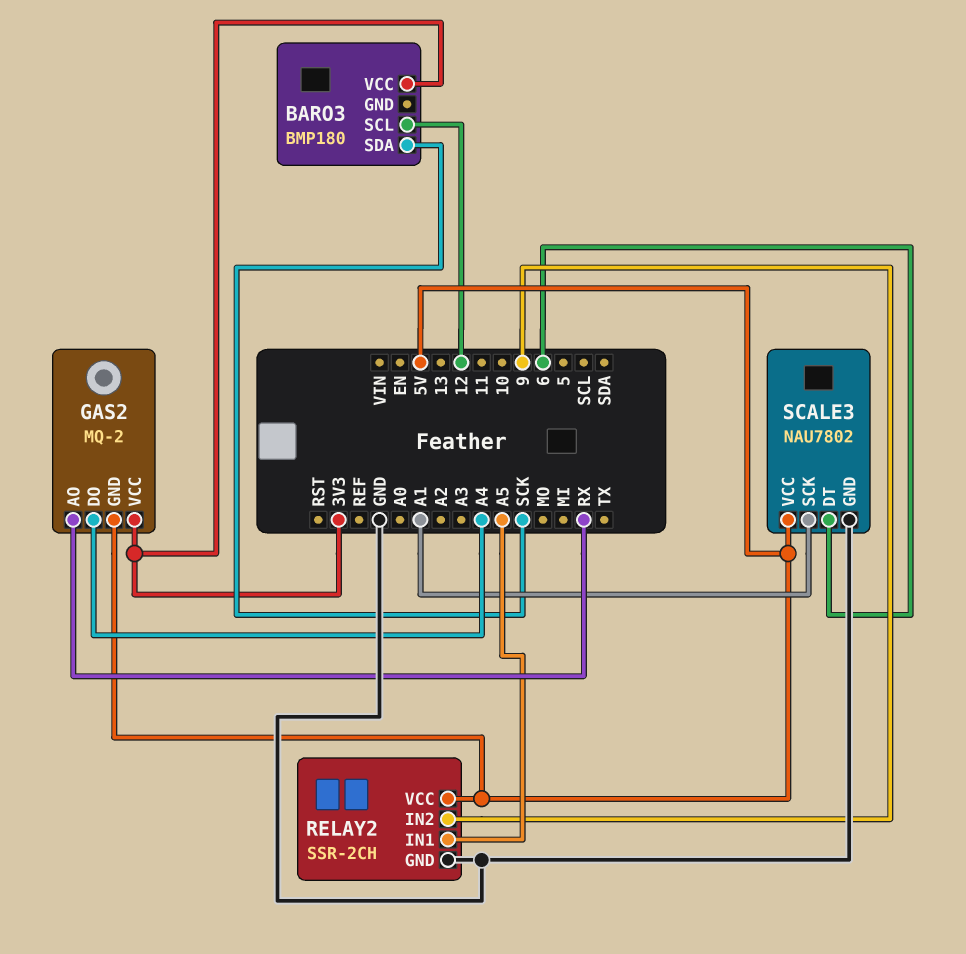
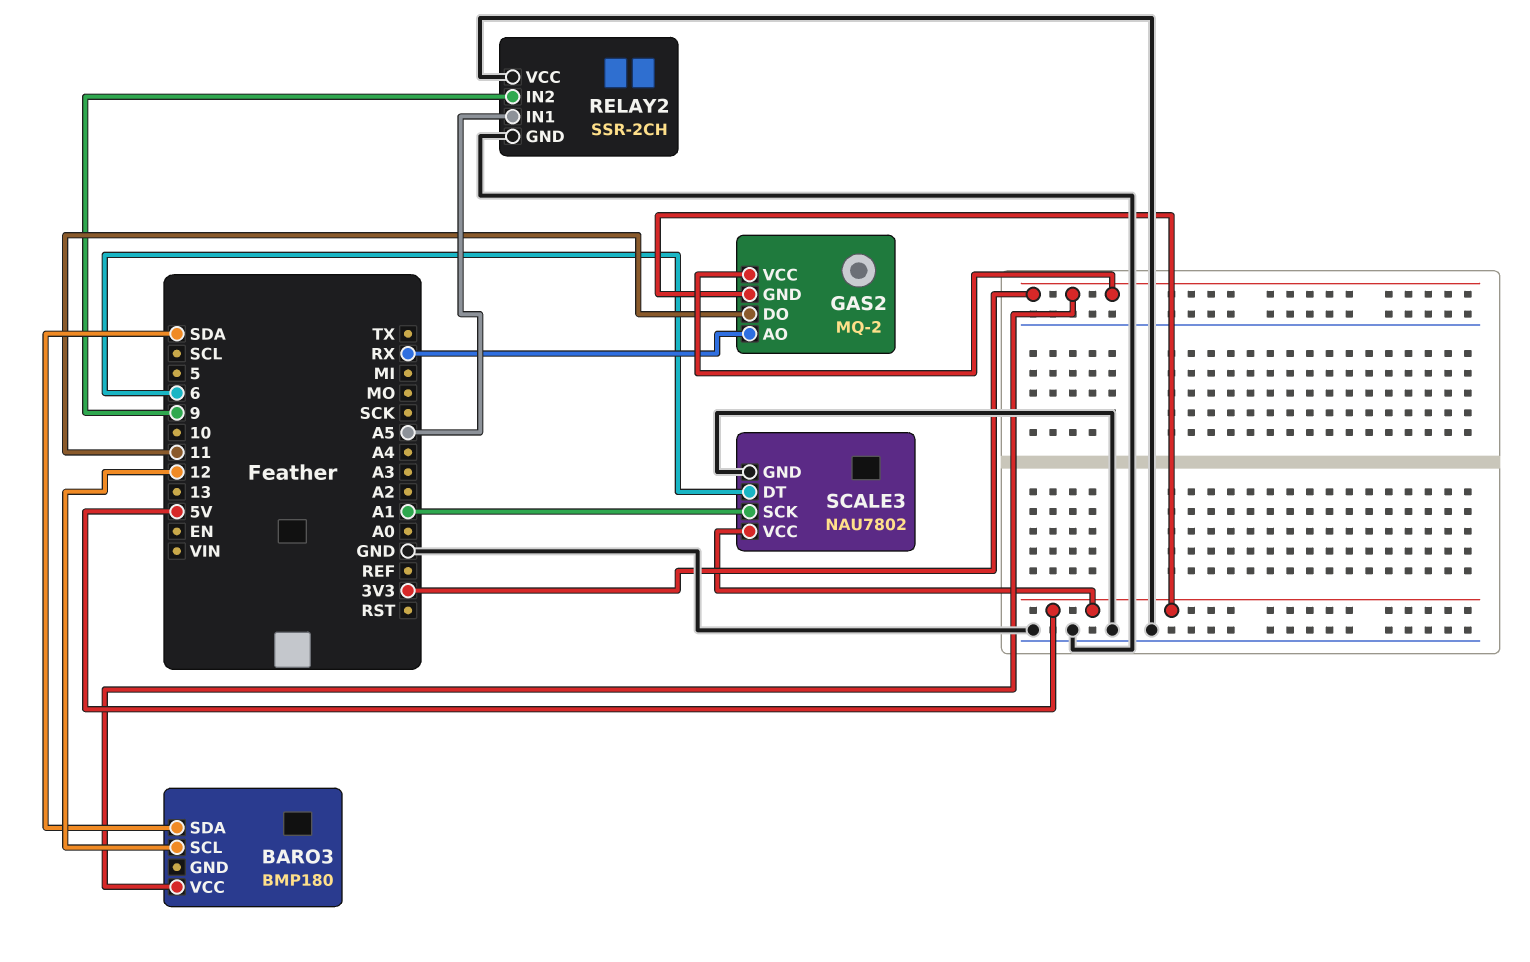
BARO3 pin SDA: SCK -> SDA
GAS2 pin DO: A4 -> 11
RELAY2 pin VCC: 5V -> GND

